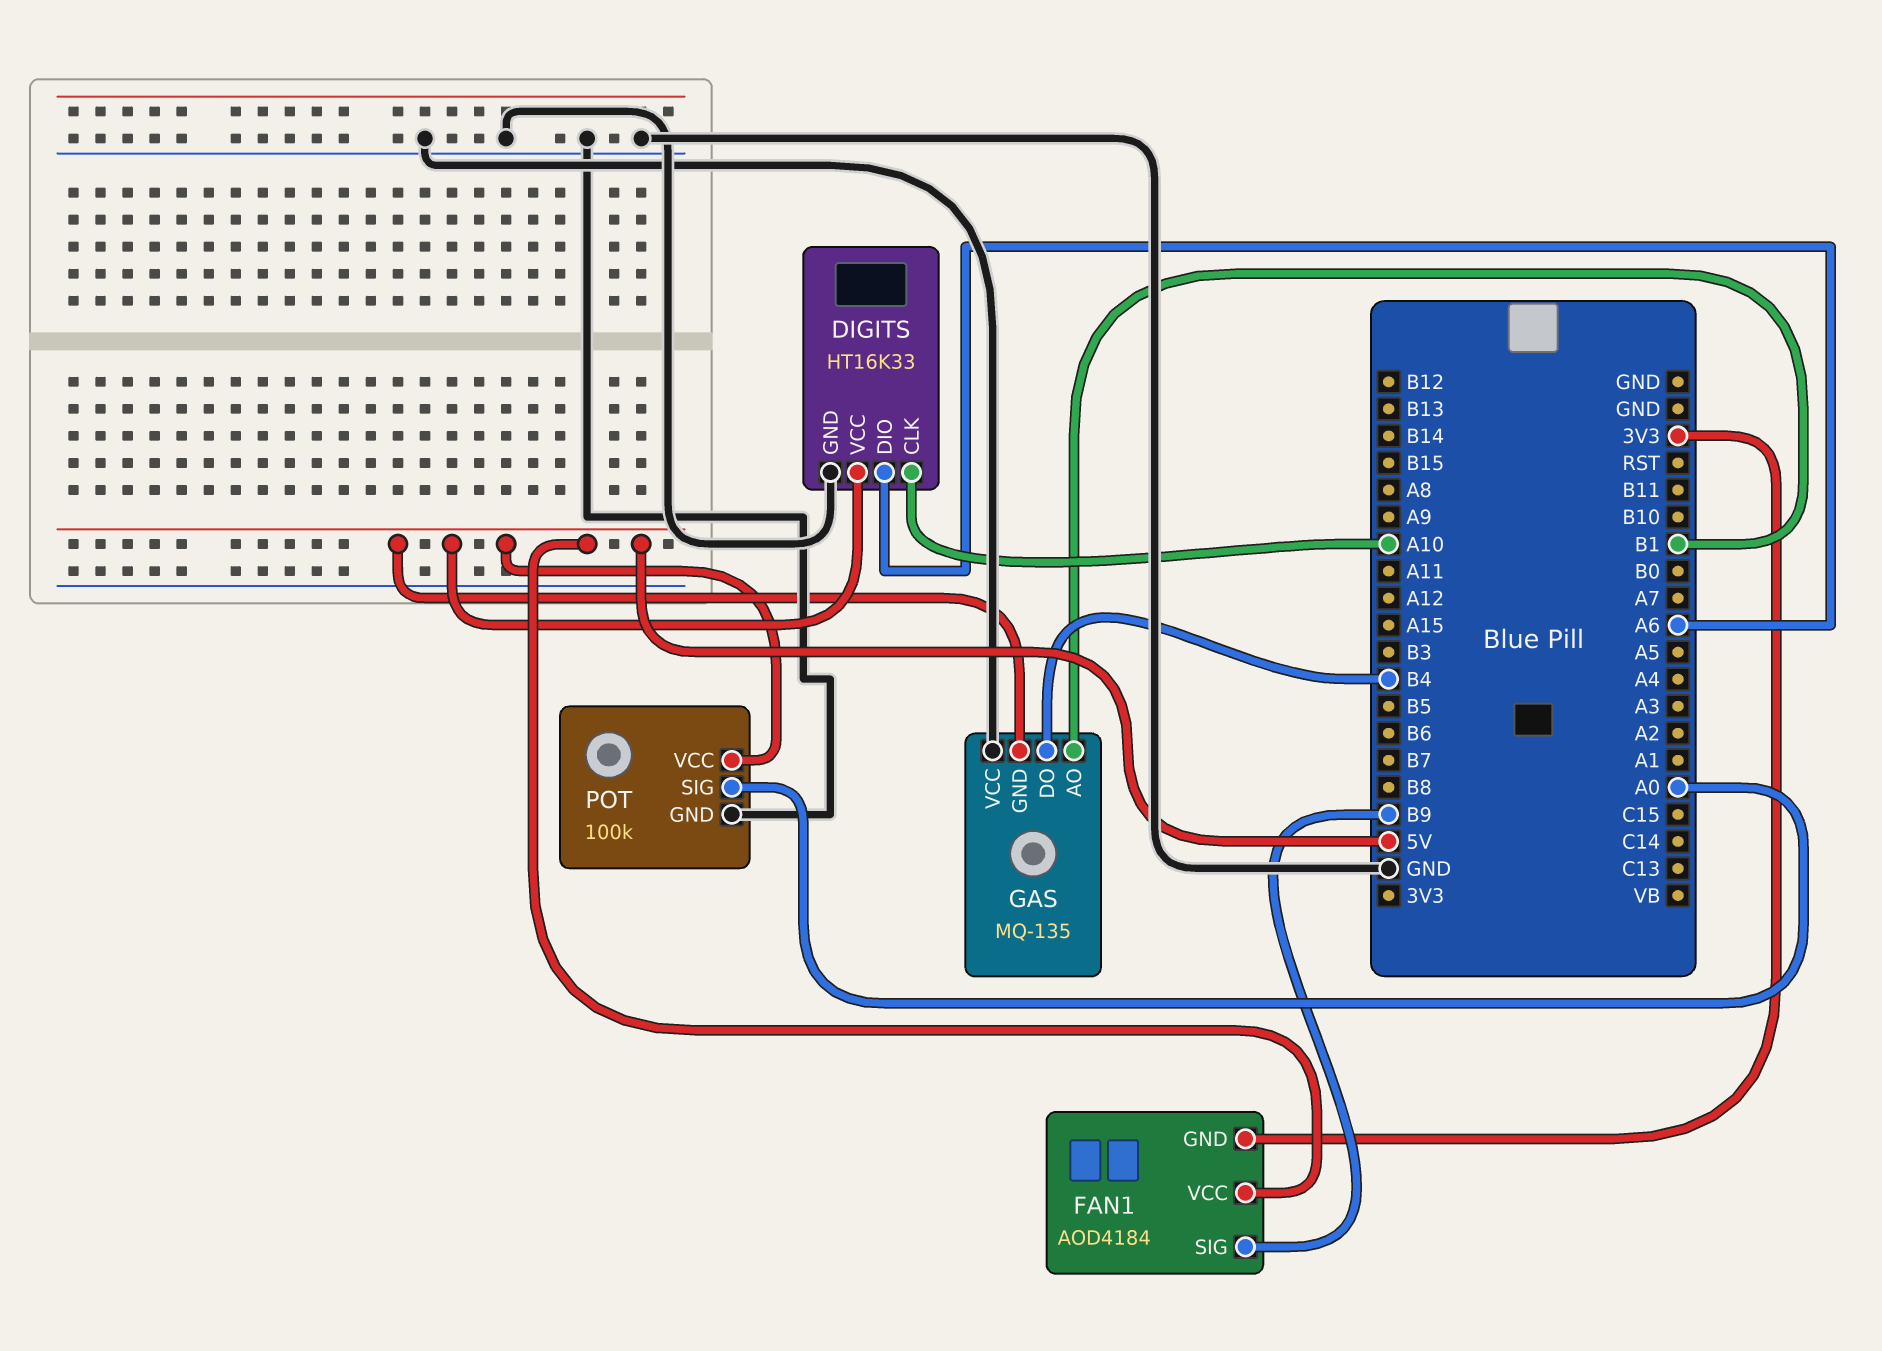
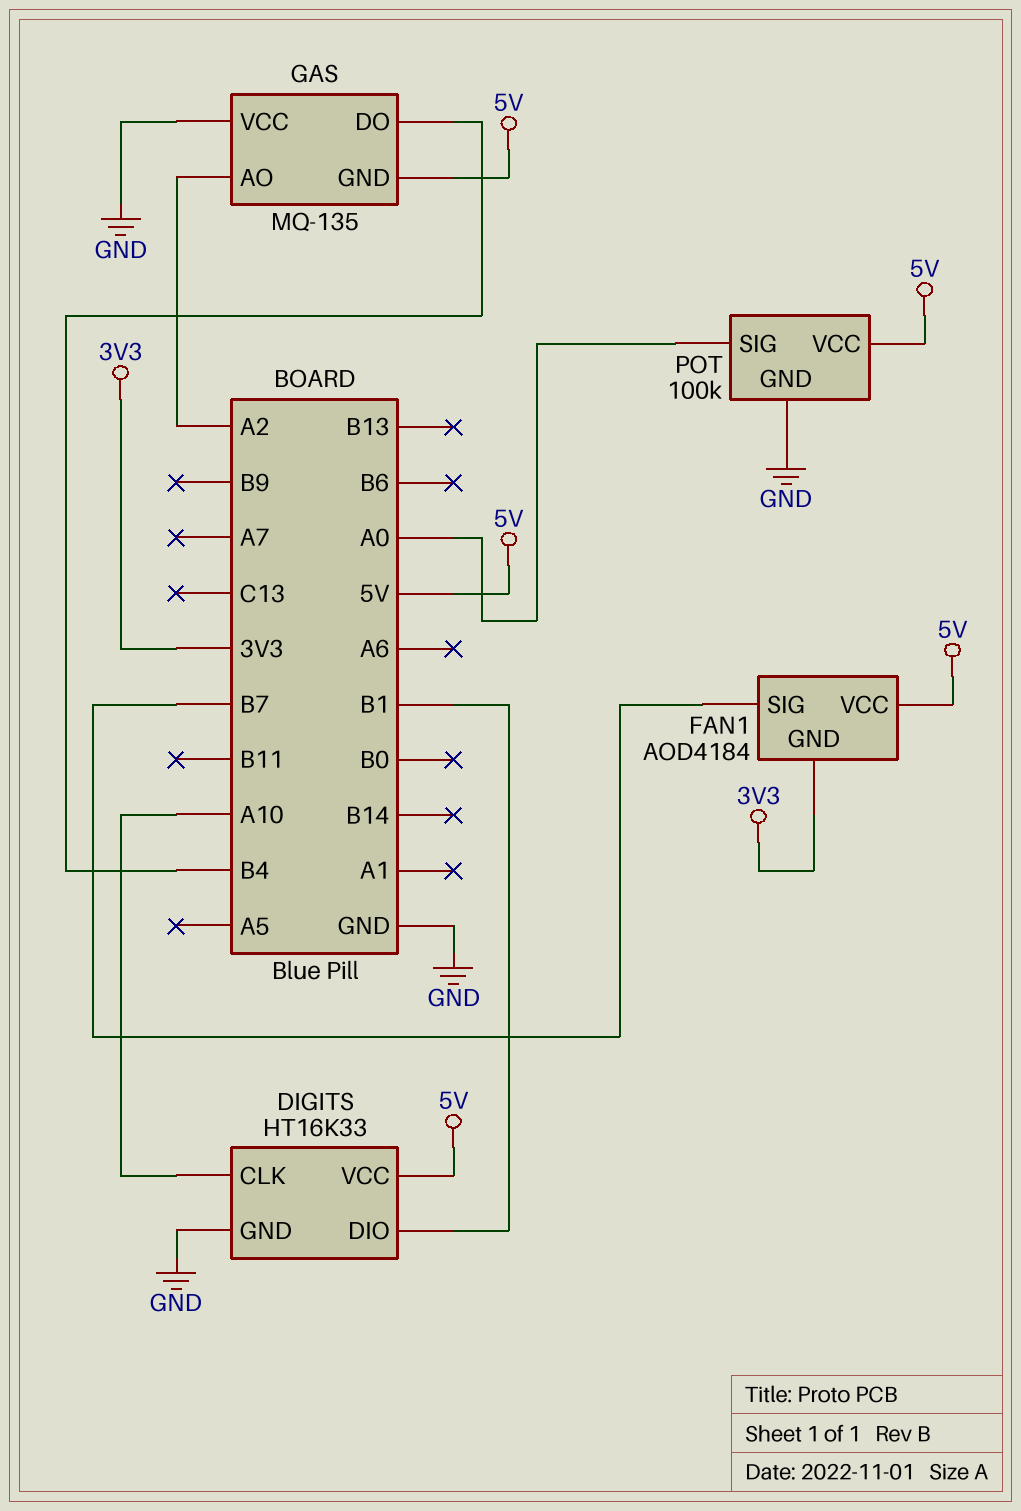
DIGITS pin DIO: A6 -> B1
FAN1 pin SIG: B9 -> B7
GAS pin AO: B1 -> A2

